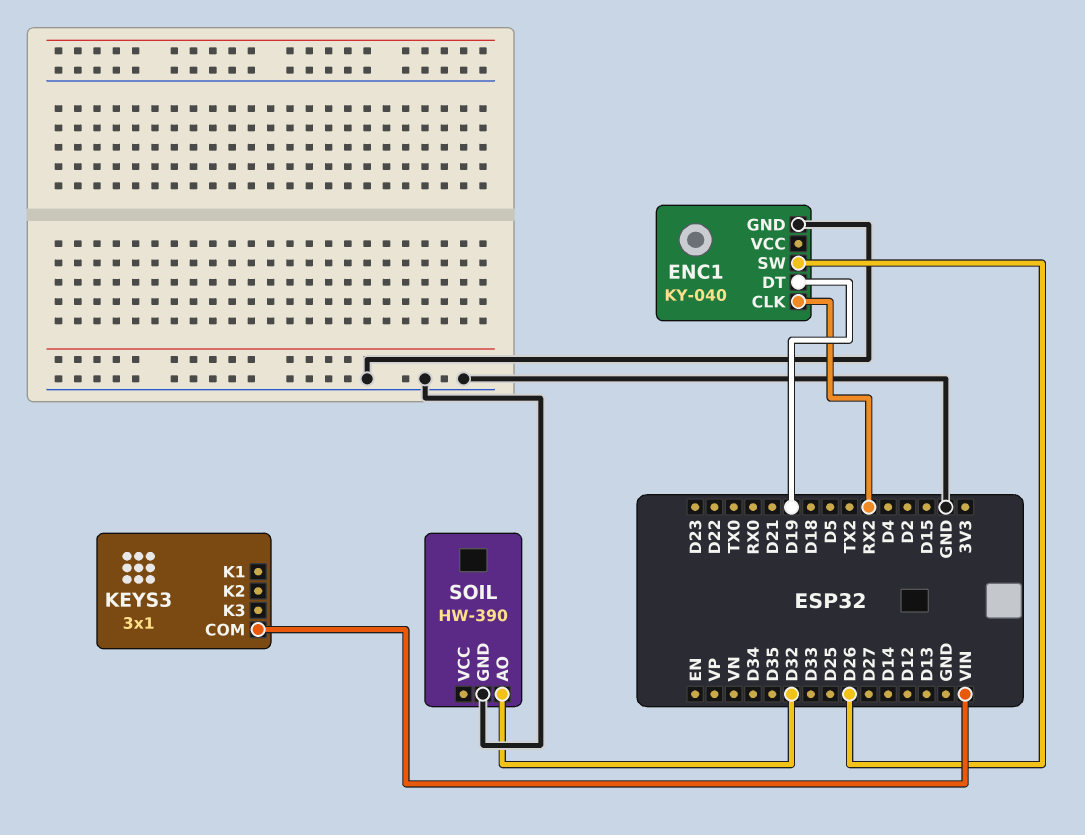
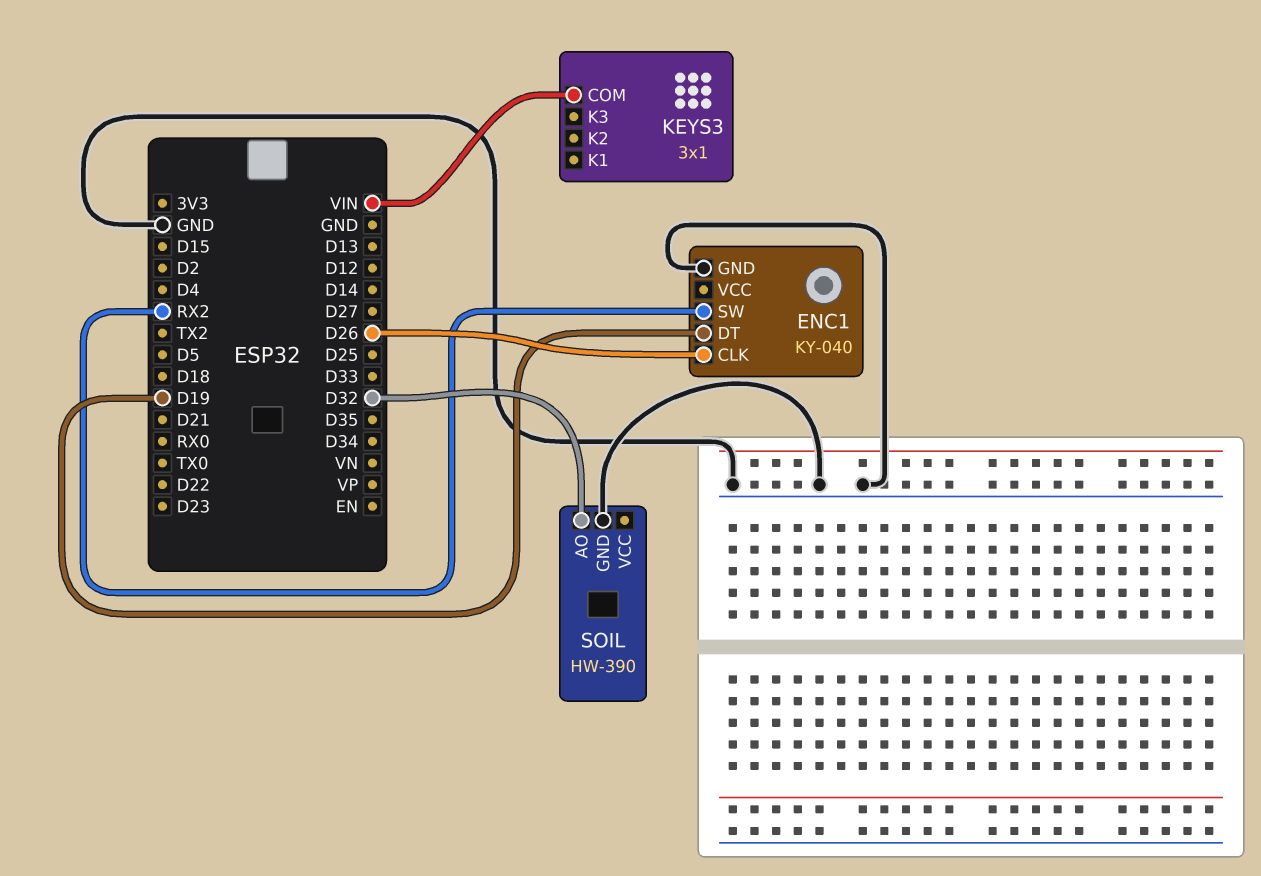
ENC1 pin CLK: RX2 -> D26
ENC1 pin SW: D26 -> RX2

